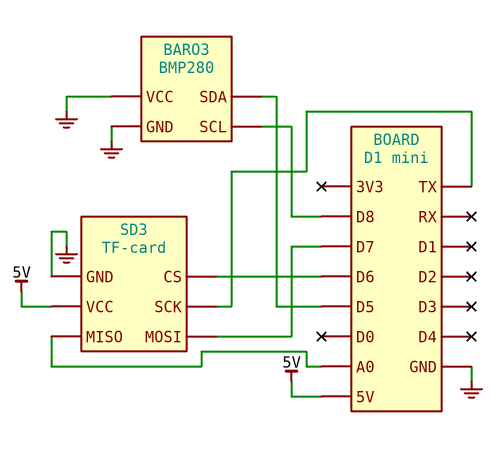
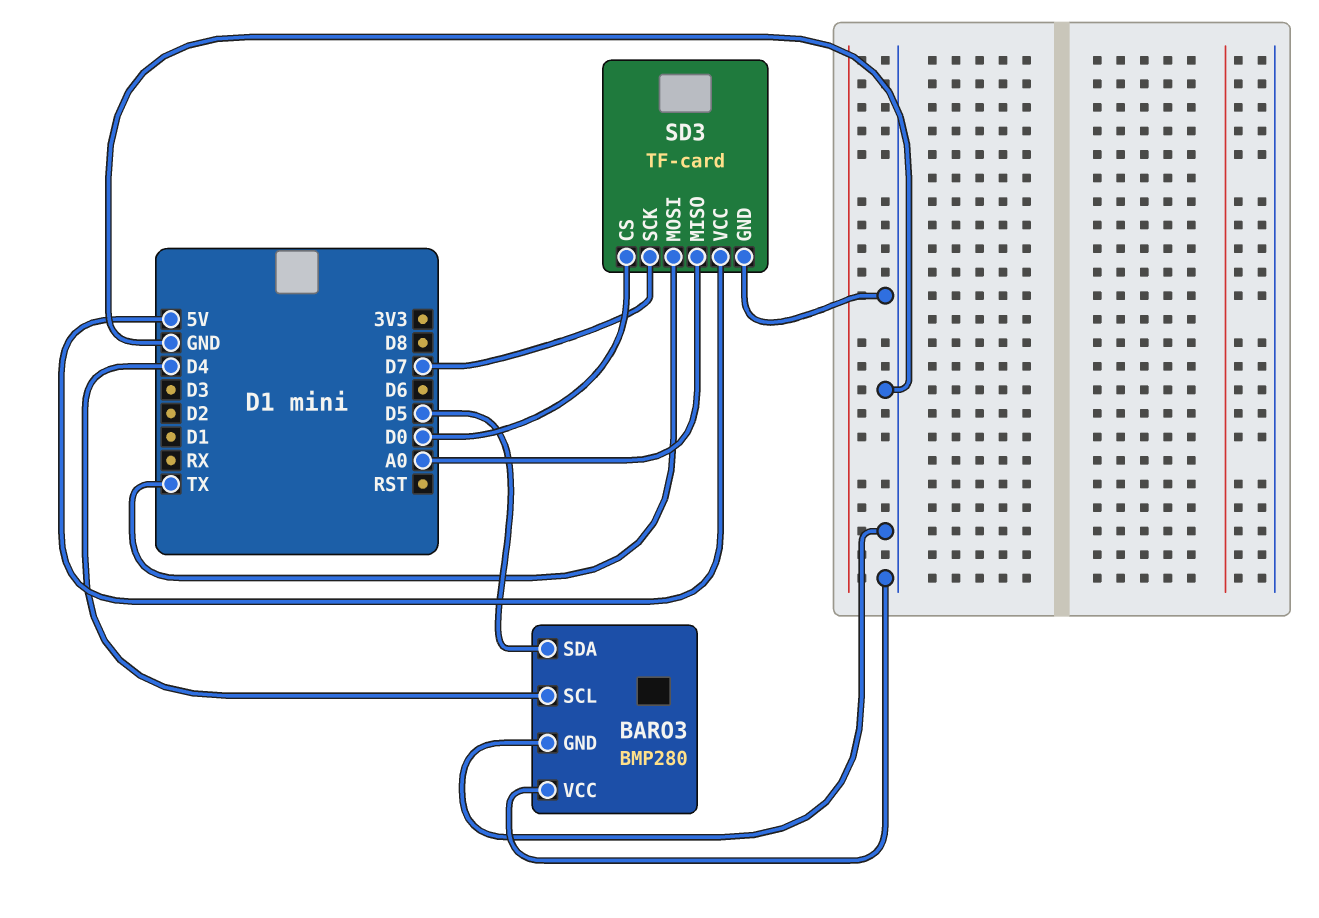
BARO3 pin SCL: D8 -> D4
SD3 pin CS: D6 -> D0
SD3 pin MOSI: D7 -> TX
SD3 pin SCK: TX -> D7

